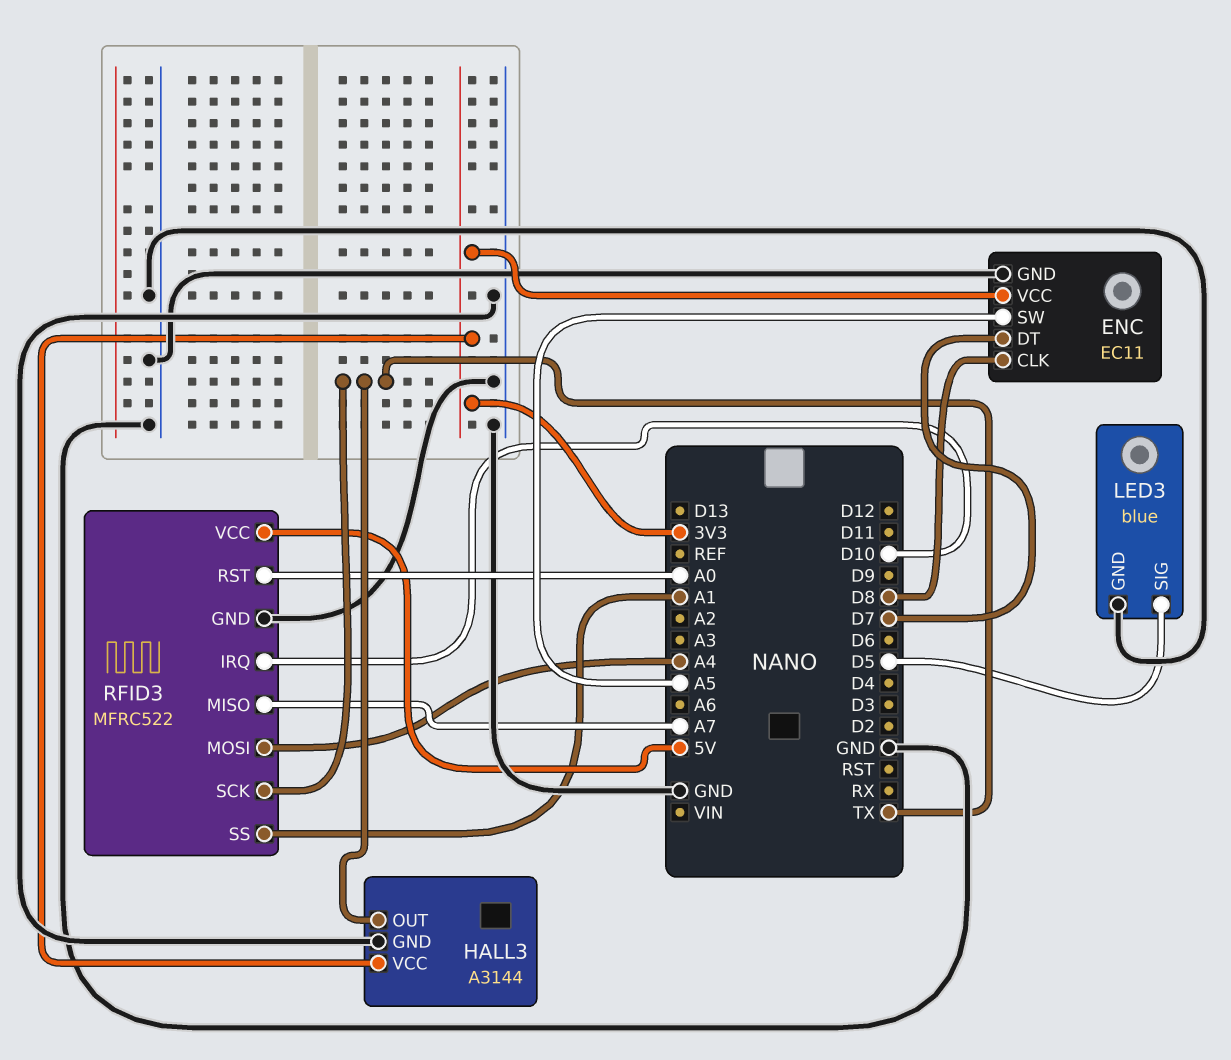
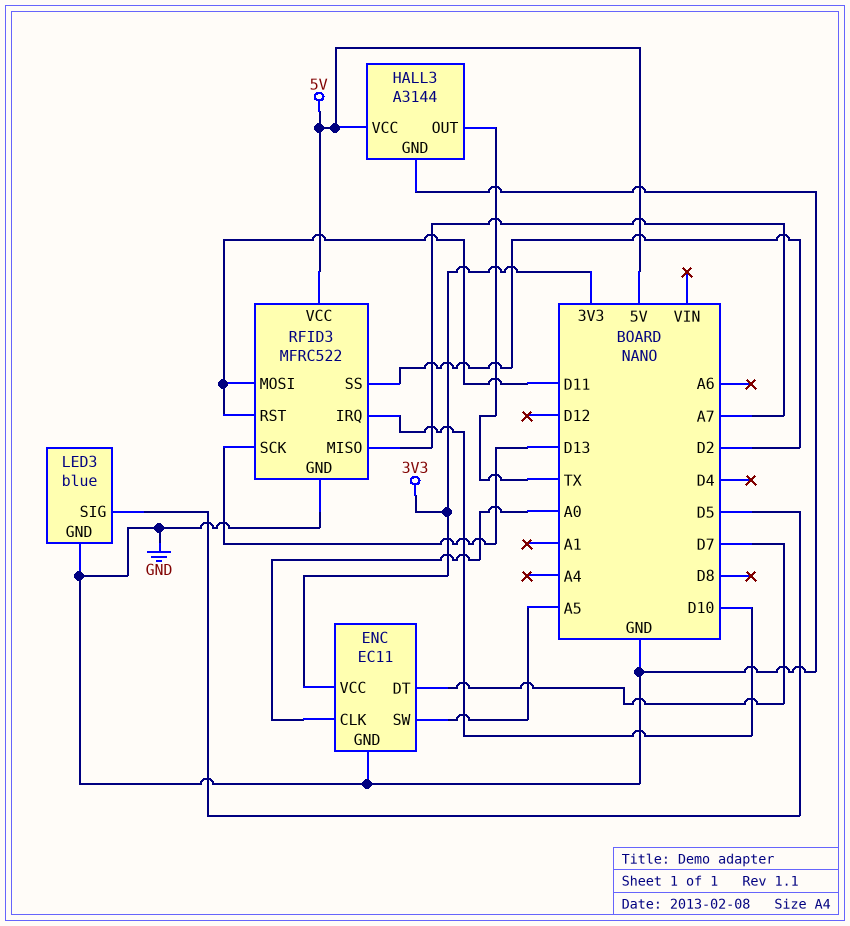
ENC pin CLK: D8 -> A0
HALL3 pin VCC: 3V3 -> 5V
RFID3 pin MOSI: A4 -> D11
RFID3 pin RST: A0 -> D11
RFID3 pin SCK: TX -> D13
RFID3 pin SS: A1 -> D2

